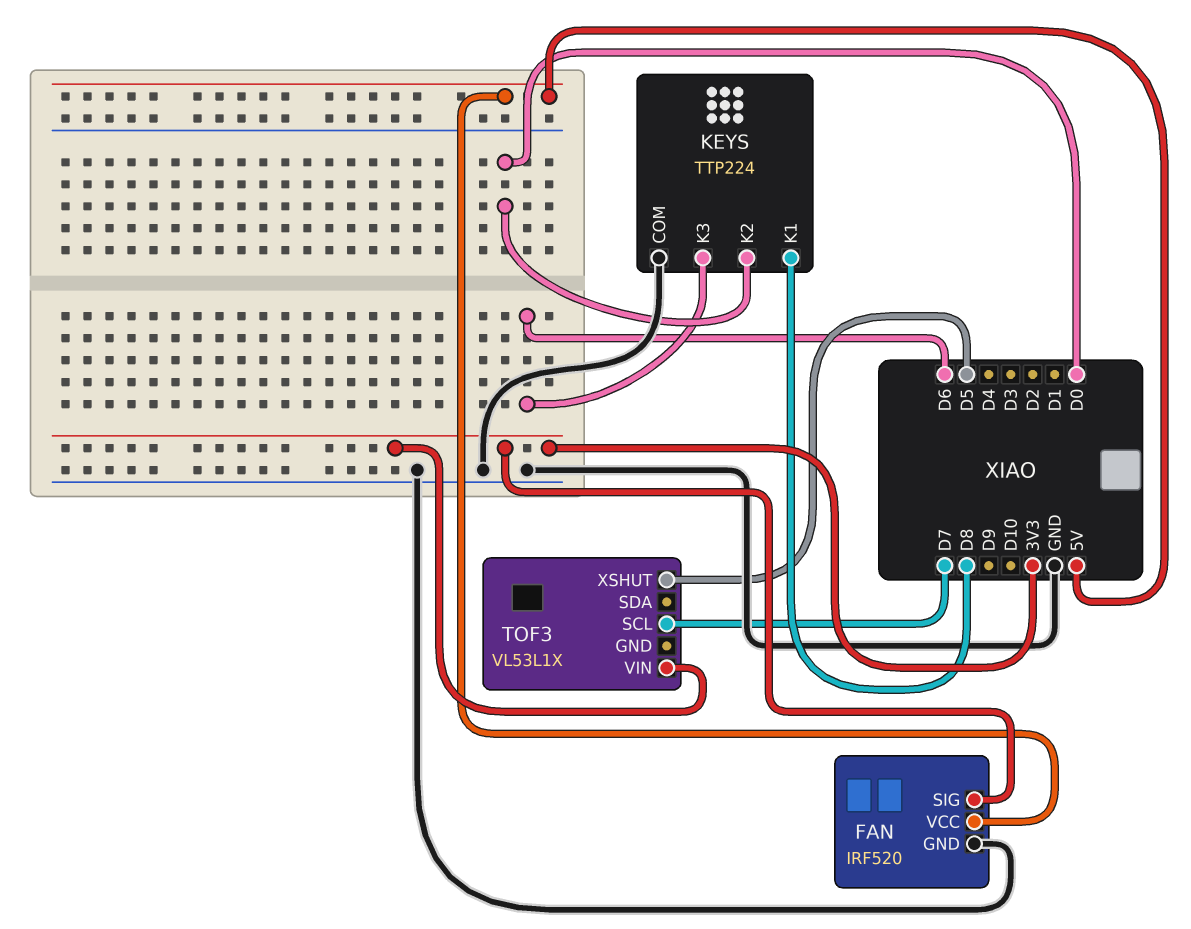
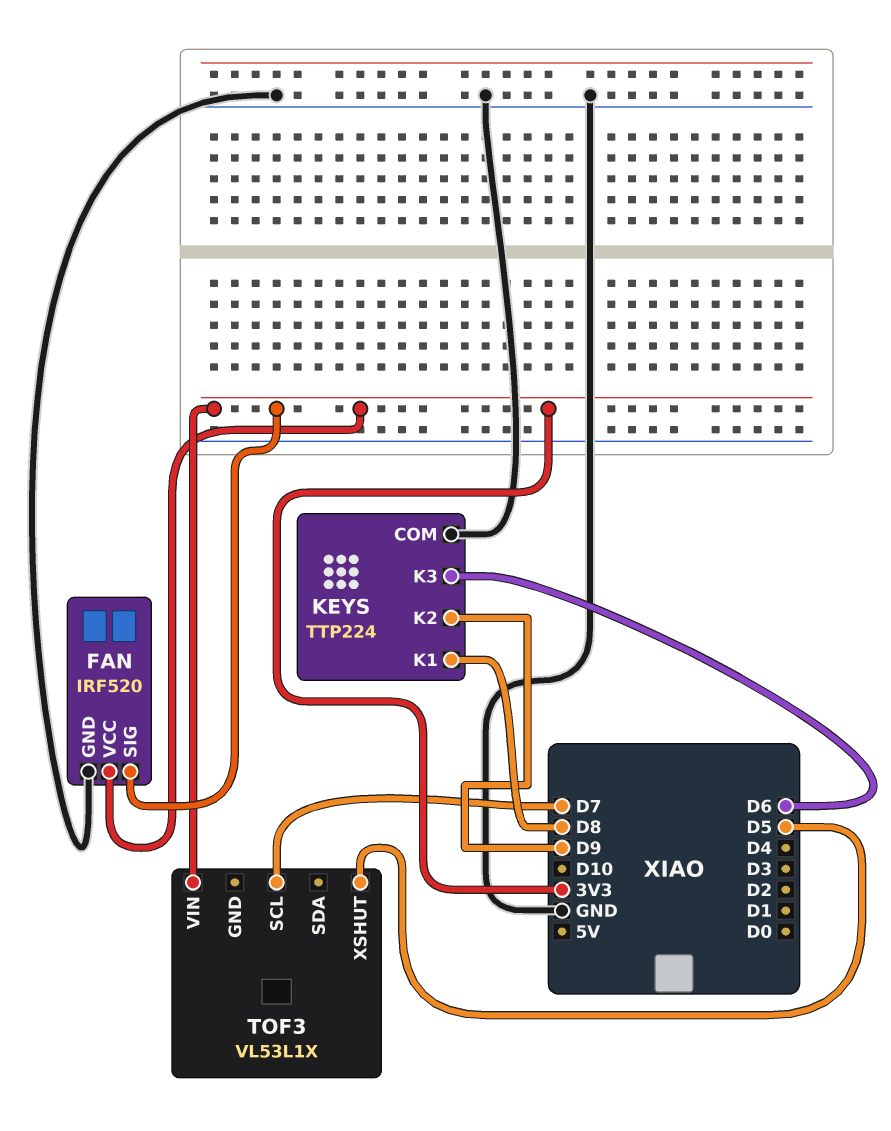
FAN pin VCC: 5V -> 3V3
KEYS pin K2: D0 -> D9

